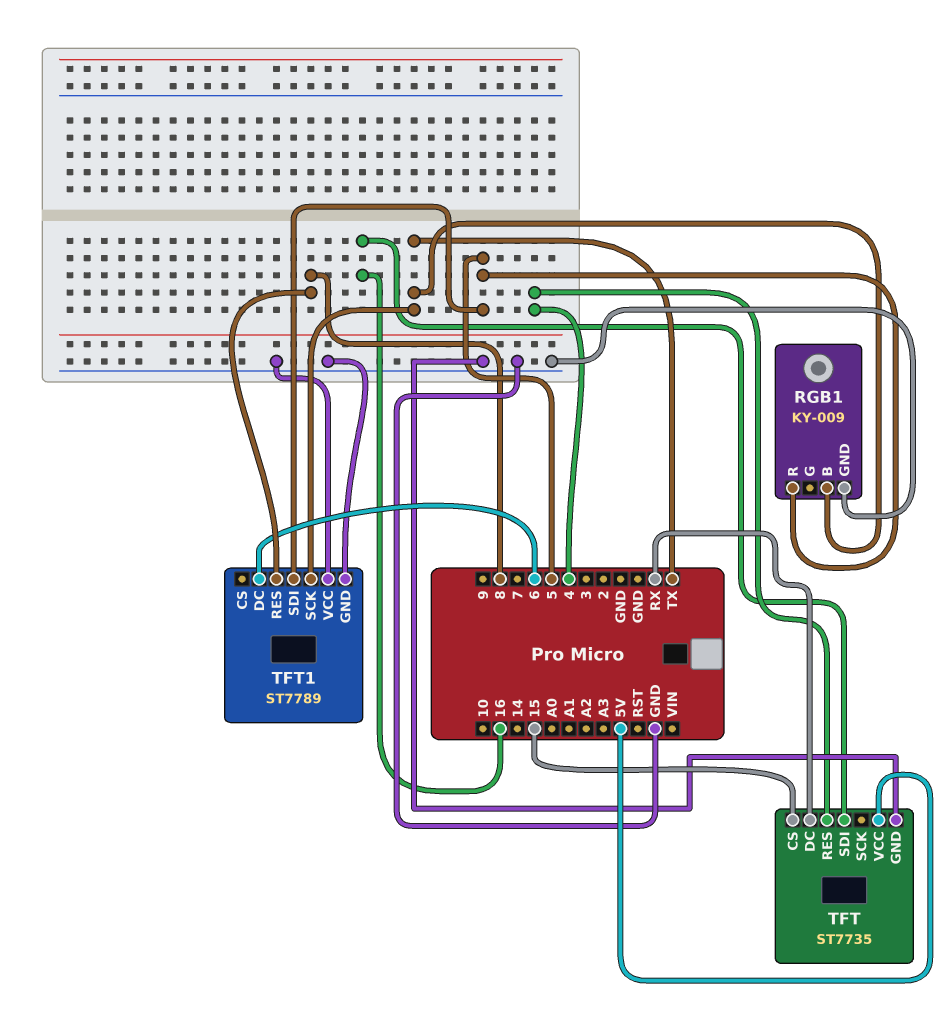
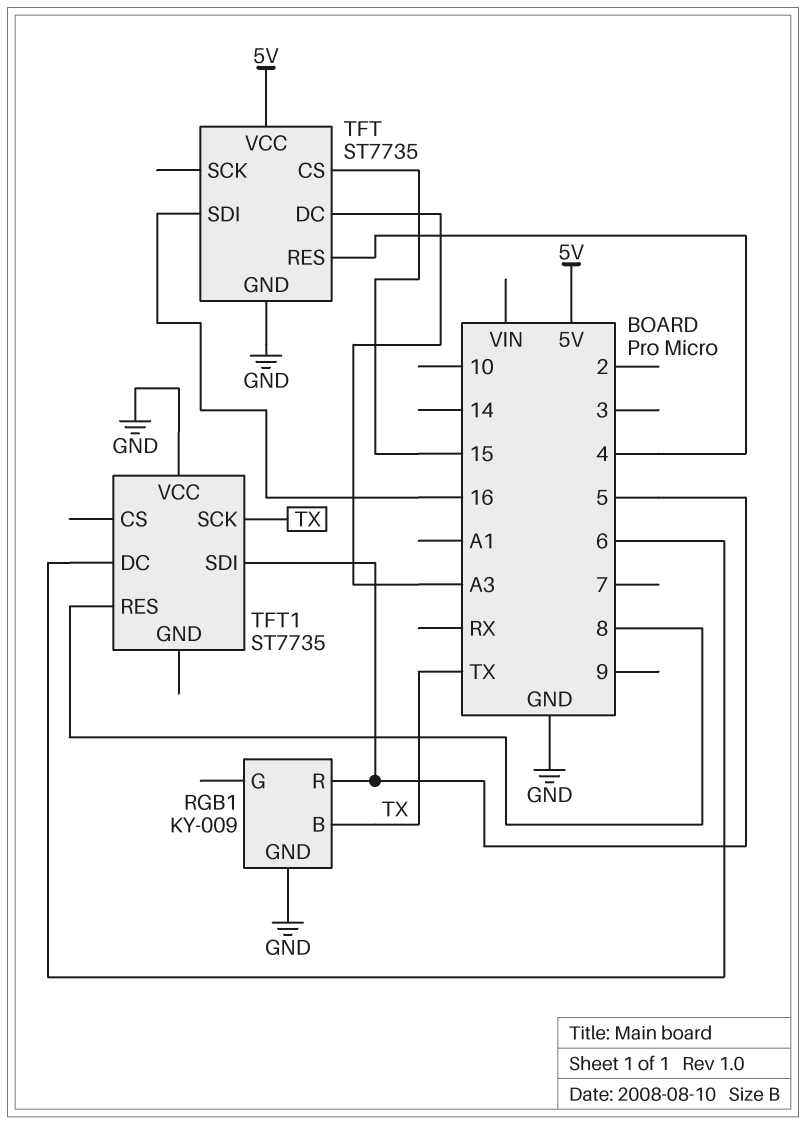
TFT pin DC: RX -> A3
TFT1: ST7789 -> ST7735
TFT1 pin GND: GND -> none

